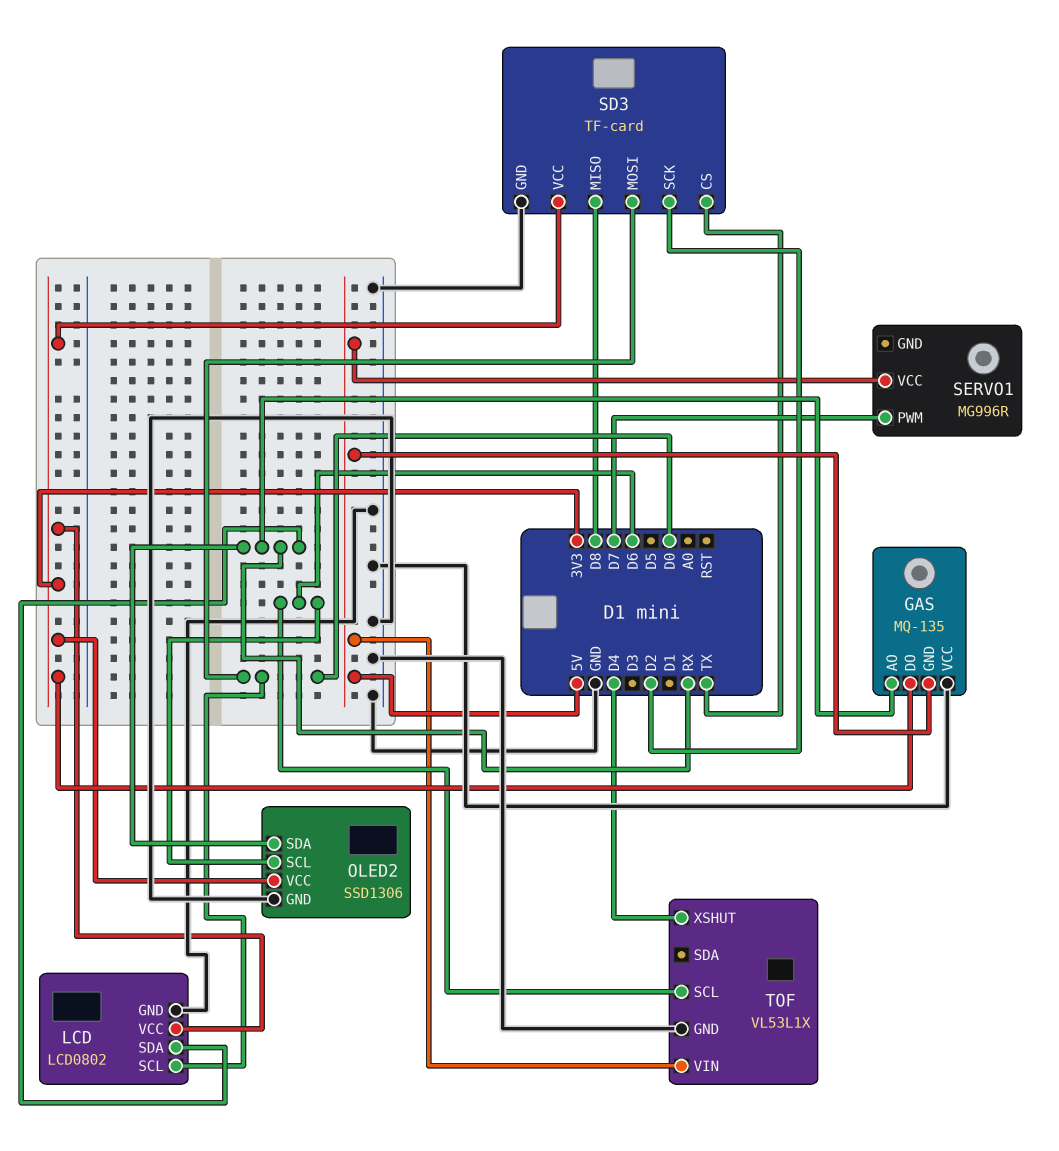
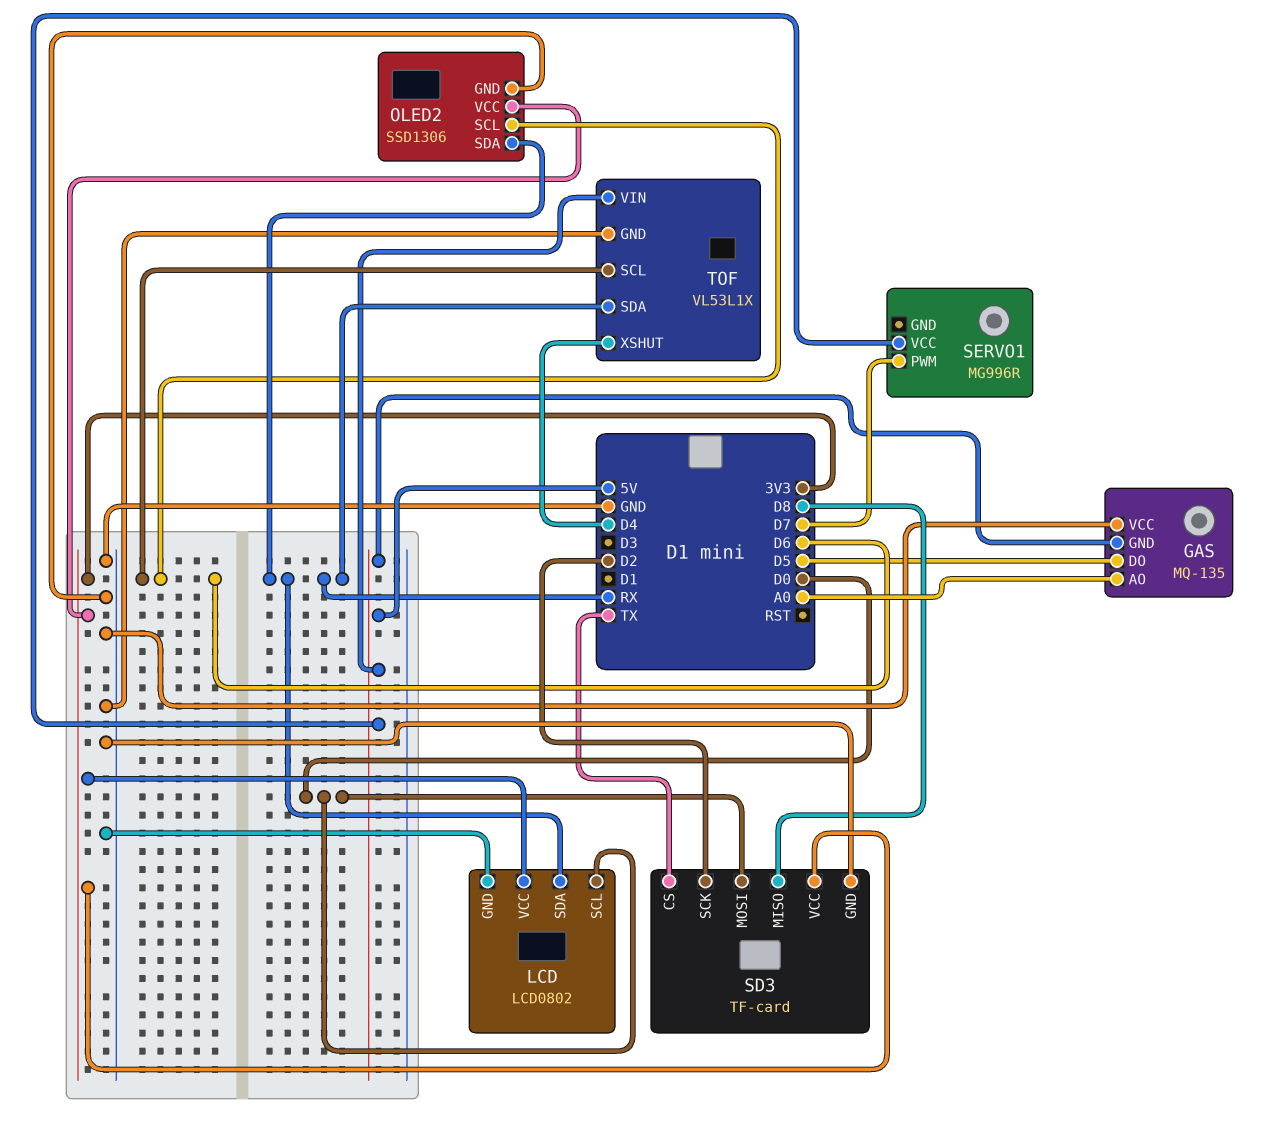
GAS pin AO: RX -> A0
GAS pin DO: 3V3 -> D5
TOF pin SDA: none -> RX

